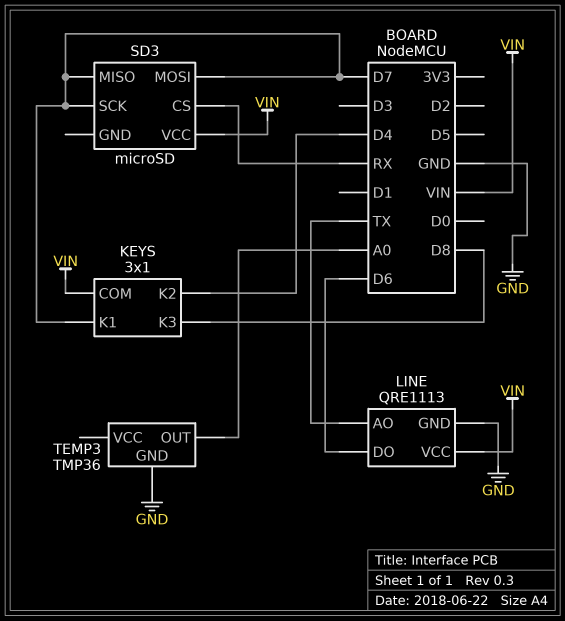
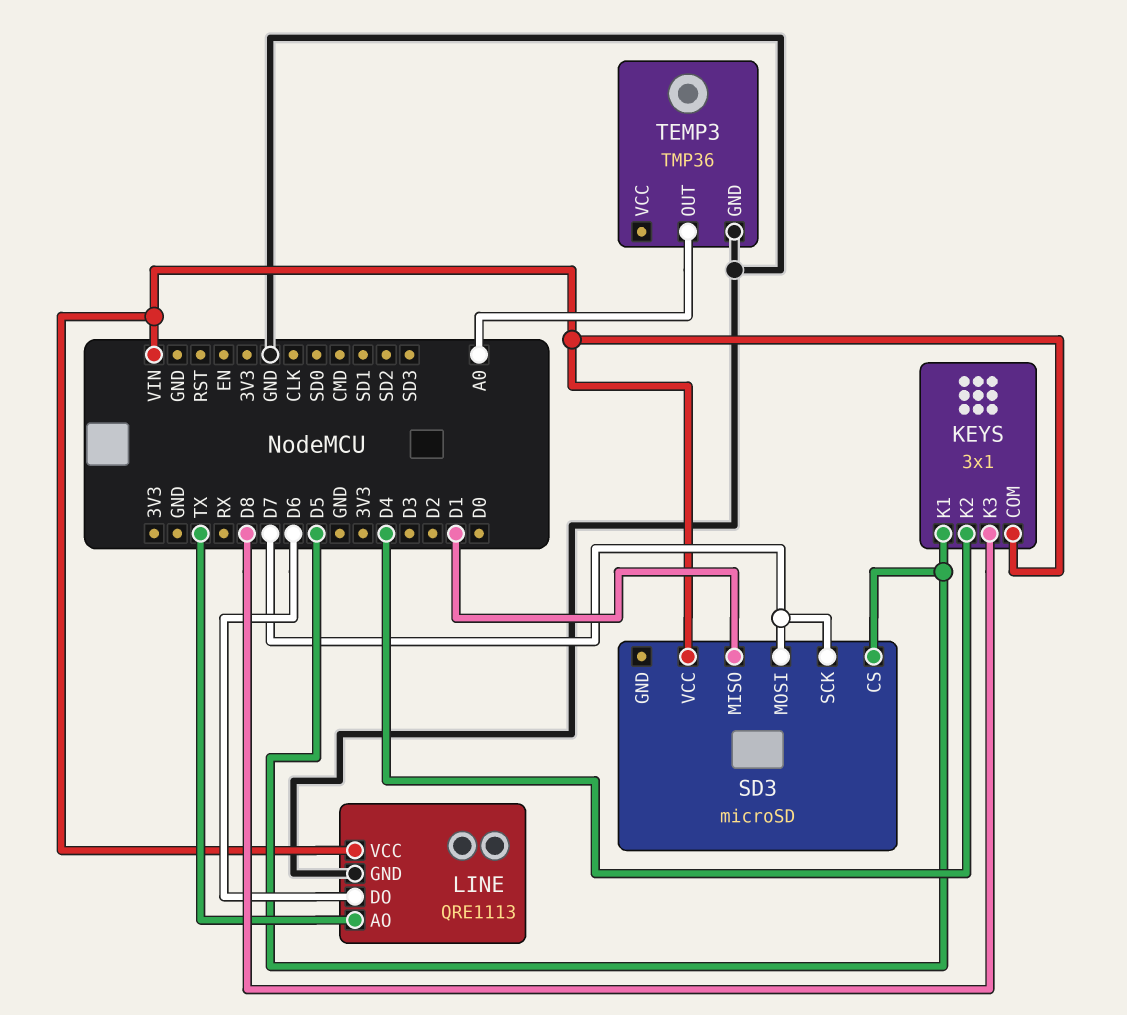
KEYS pin K1: D7 -> D5
SD3 pin CS: RX -> D5
SD3 pin MISO: D7 -> D1

